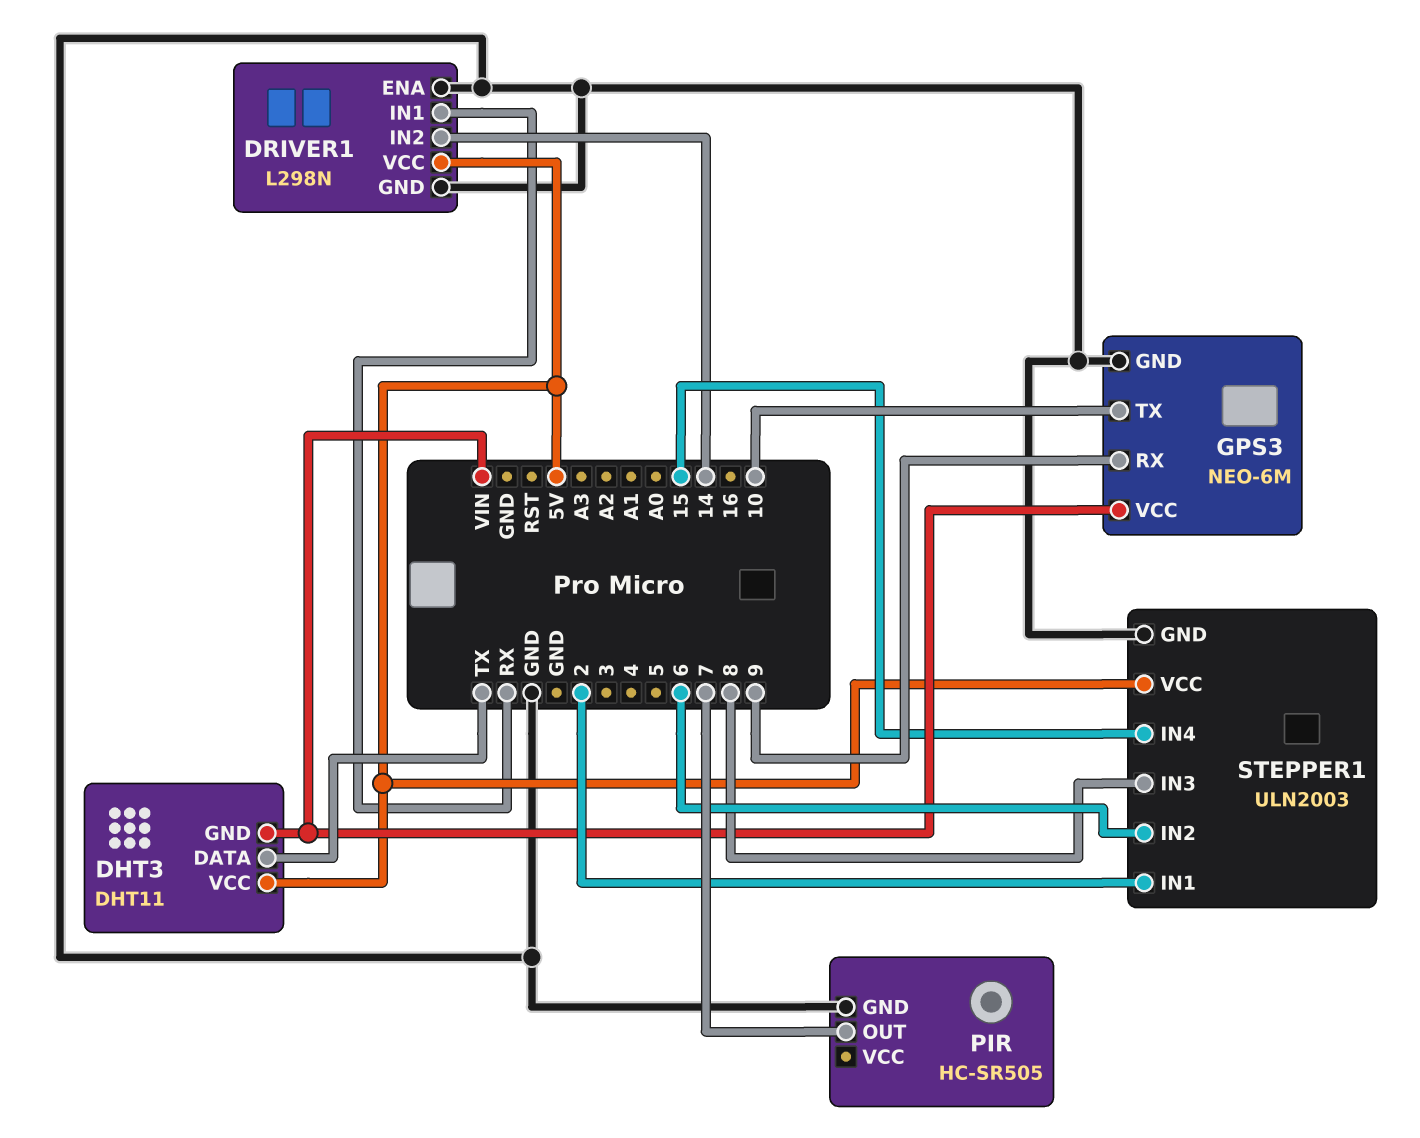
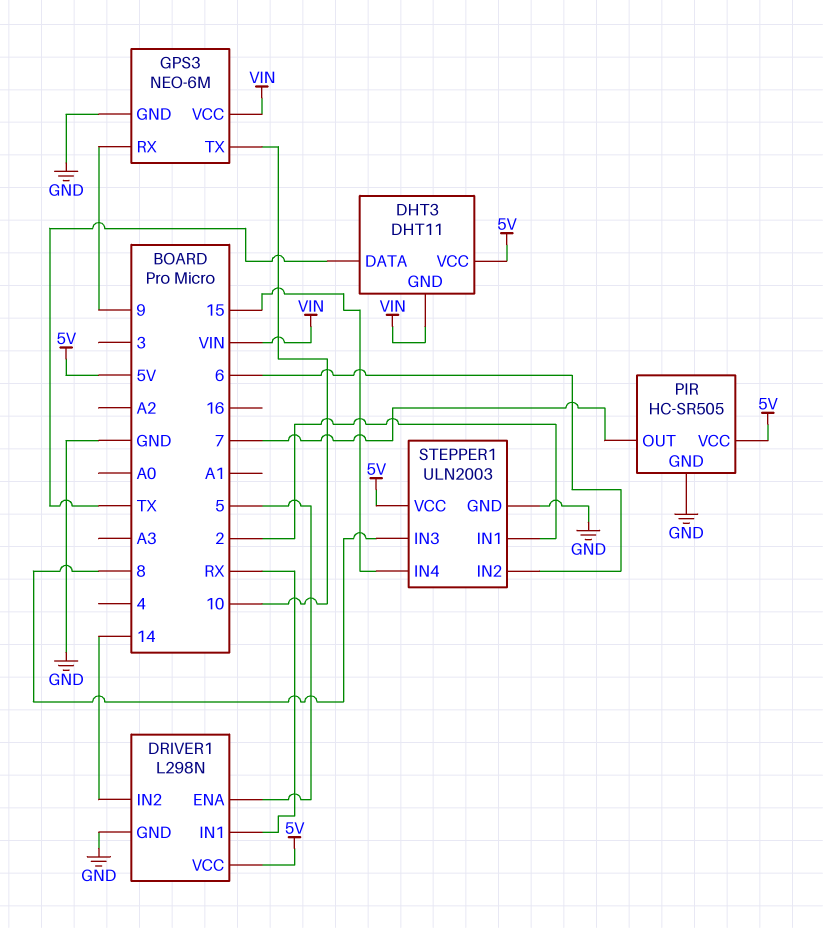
DRIVER1 pin ENA: GND -> 5
PIR pin VCC: none -> 5V

